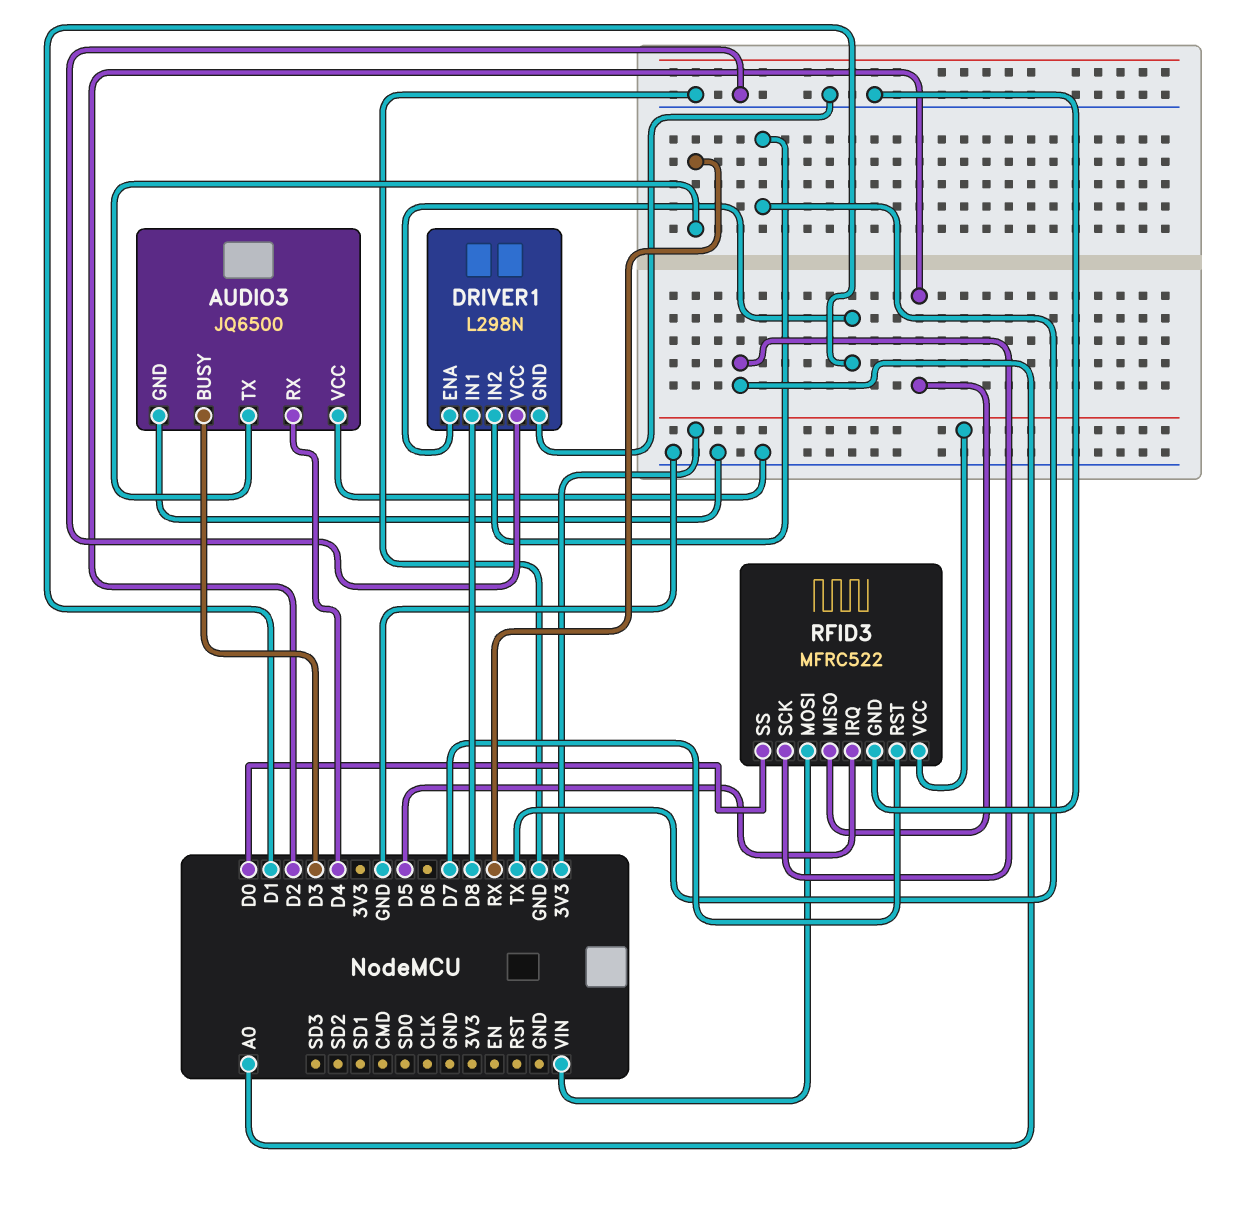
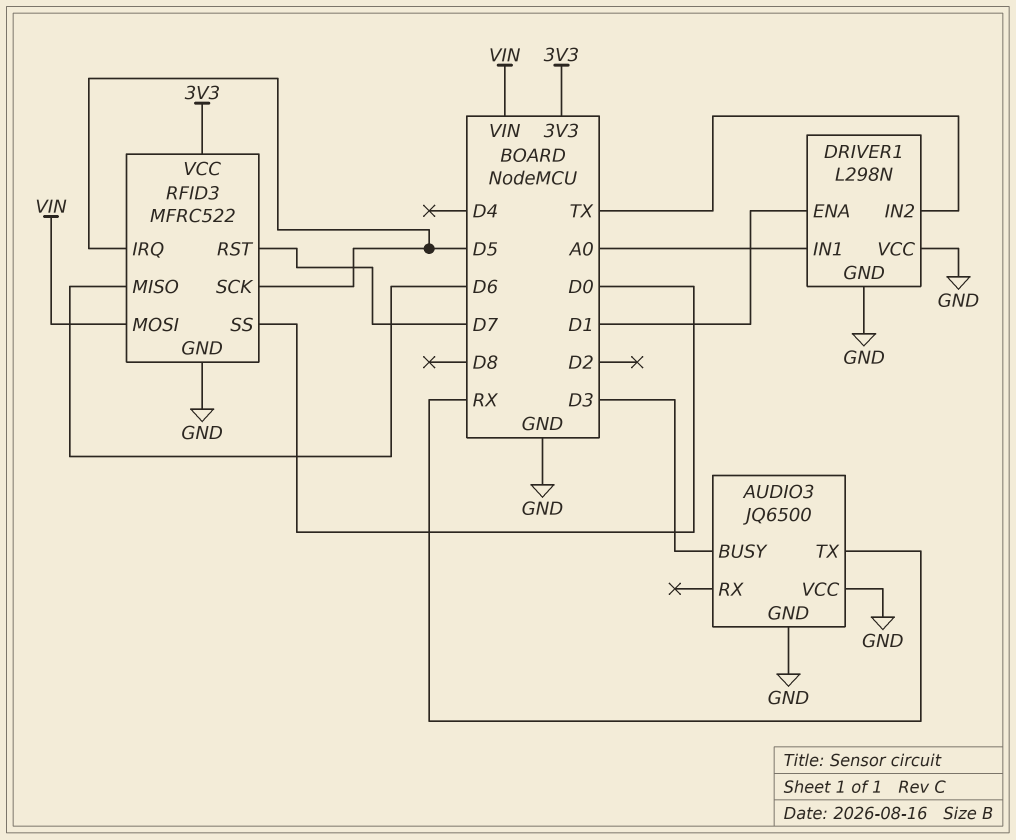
AUDIO3 pin RX: D4 -> none
DRIVER1 pin IN1: D8 -> A0
RFID3 pin MISO: D2 -> D6
RFID3 pin SCK: A0 -> D5

